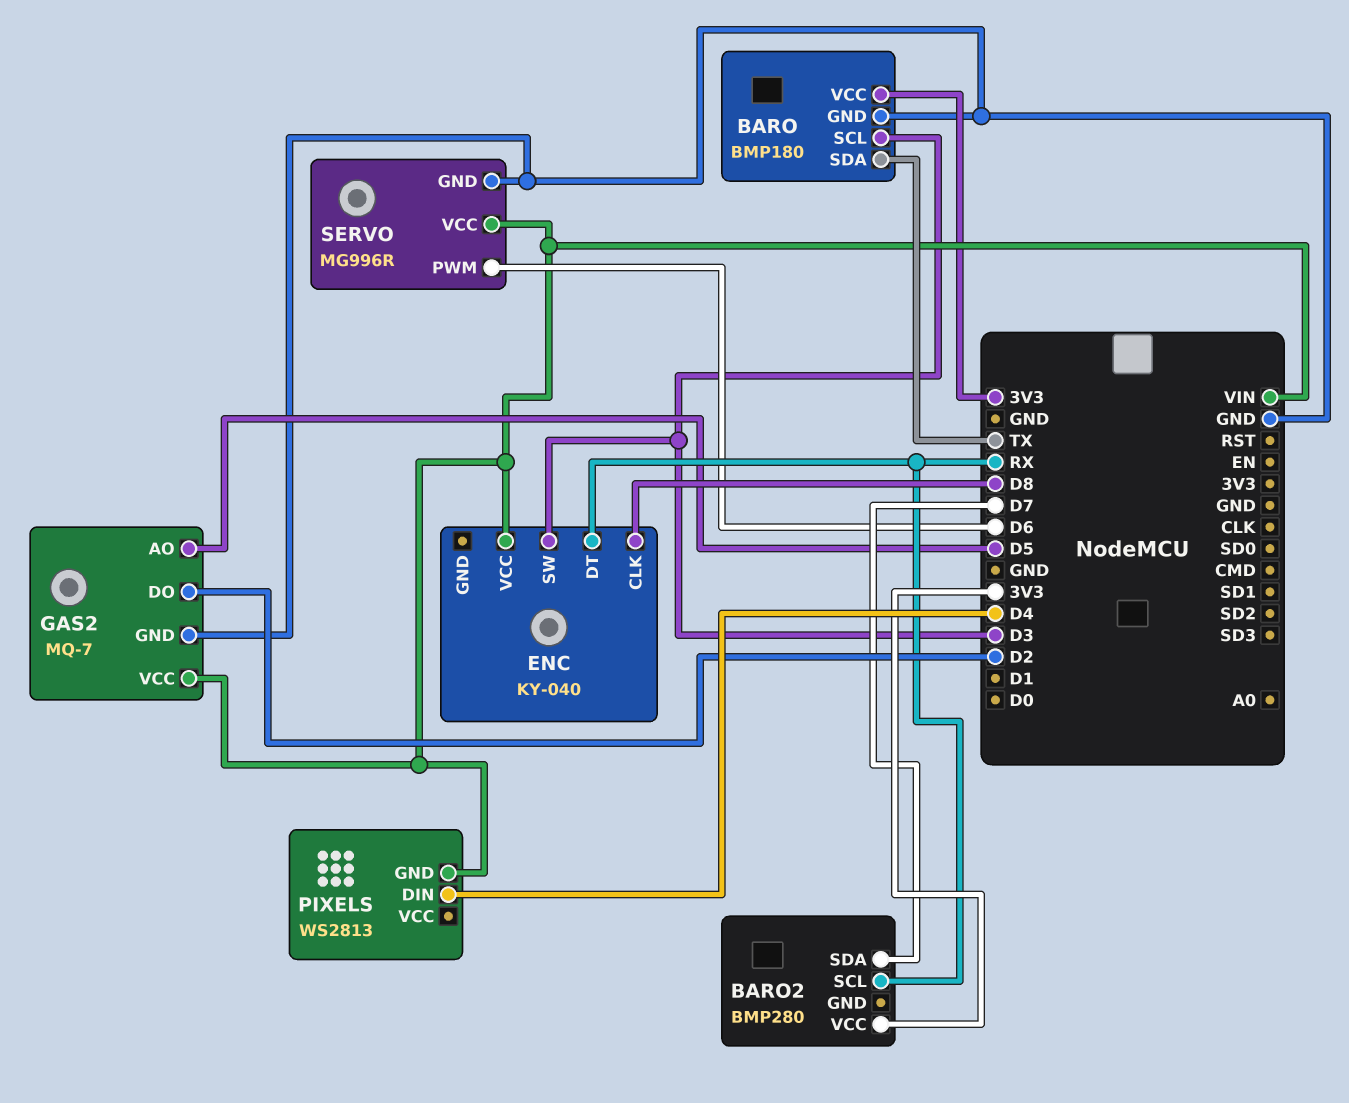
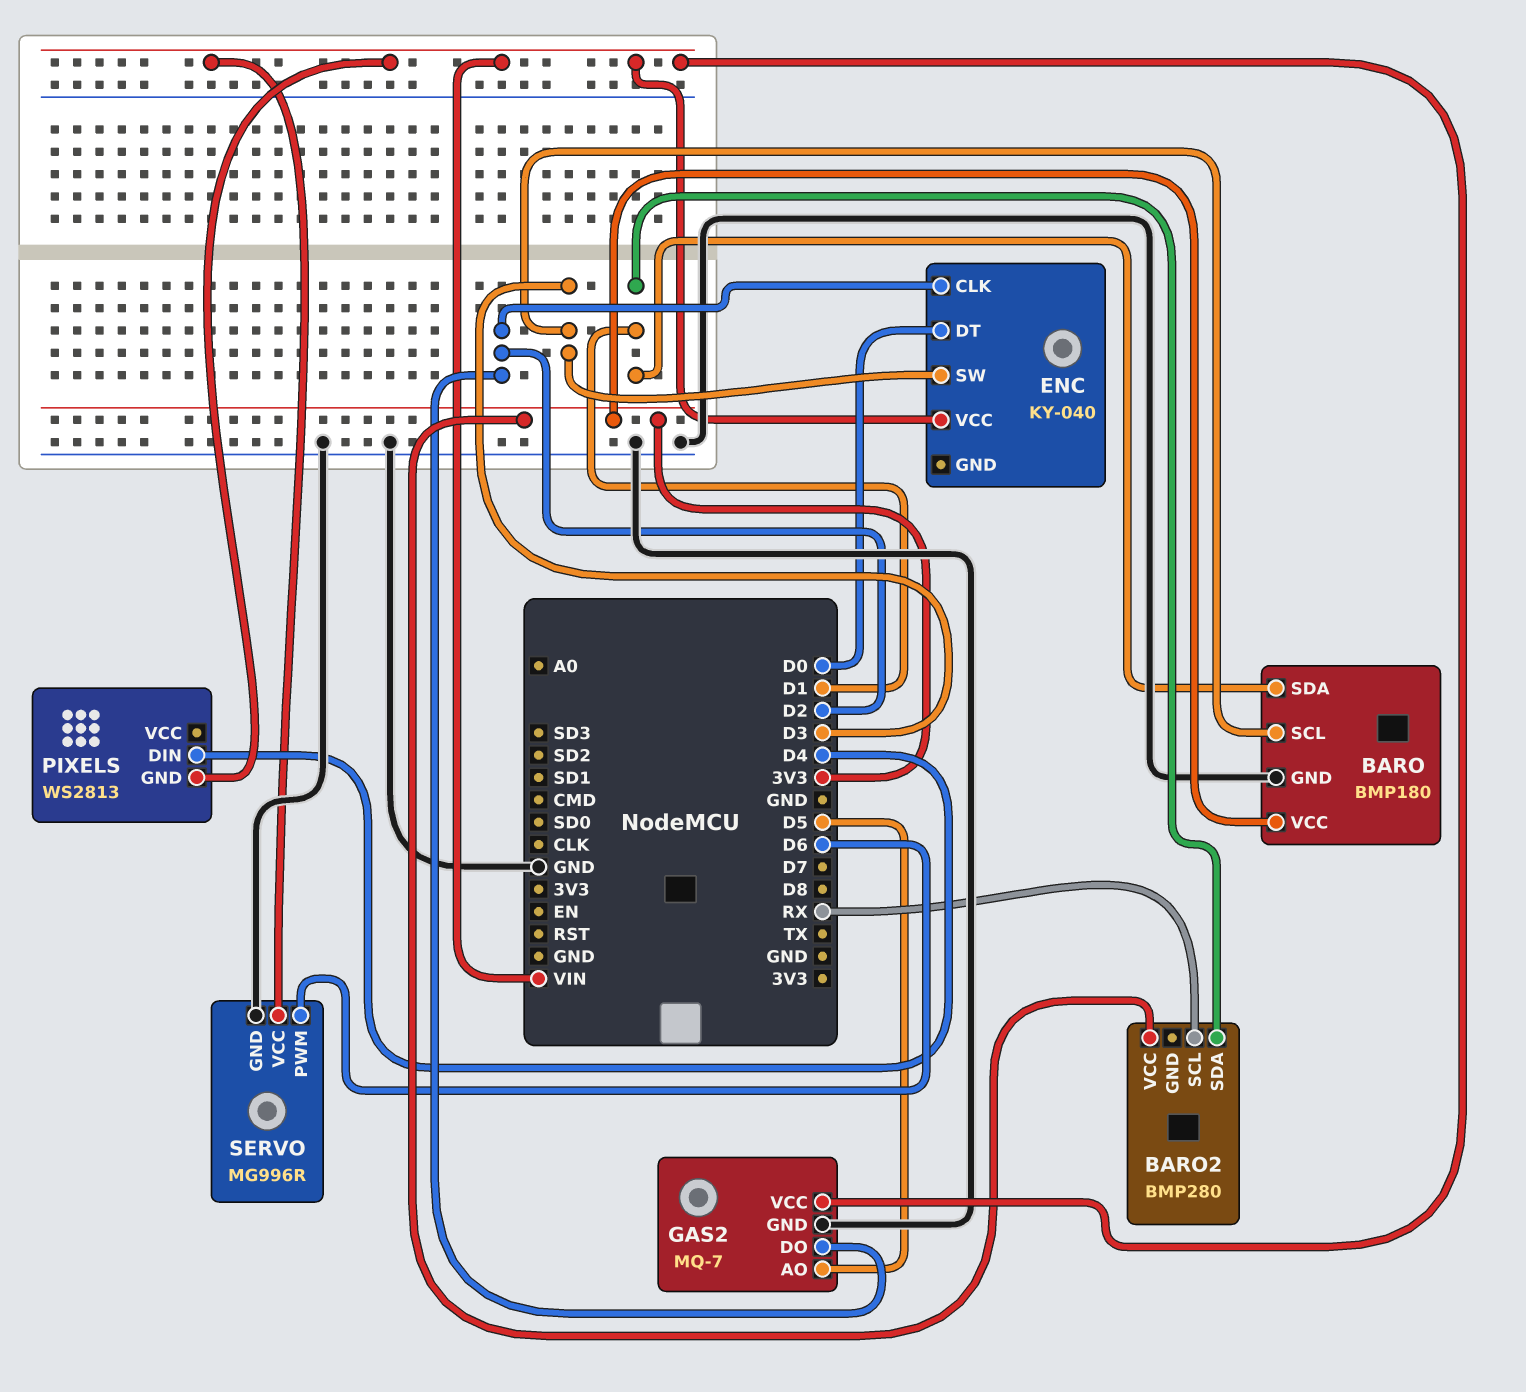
BARO pin SDA: TX -> D1
BARO2 pin SDA: D7 -> D1
ENC pin CLK: D8 -> D2
ENC pin DT: RX -> D0

